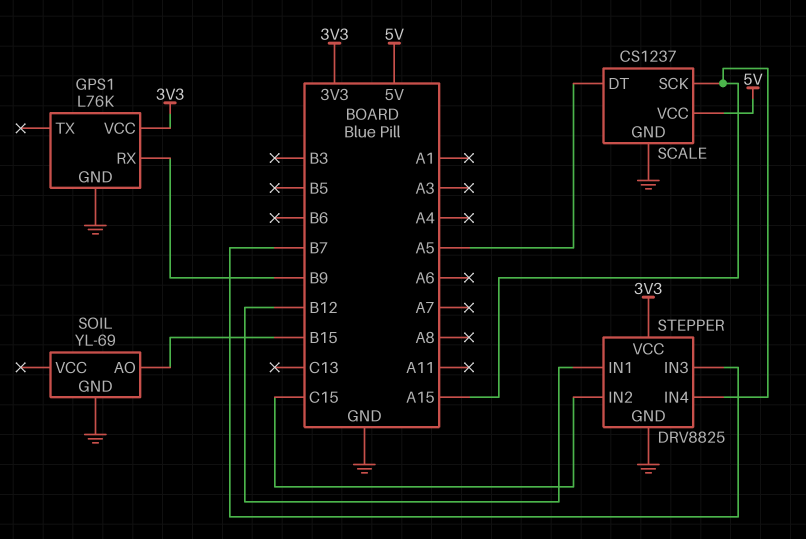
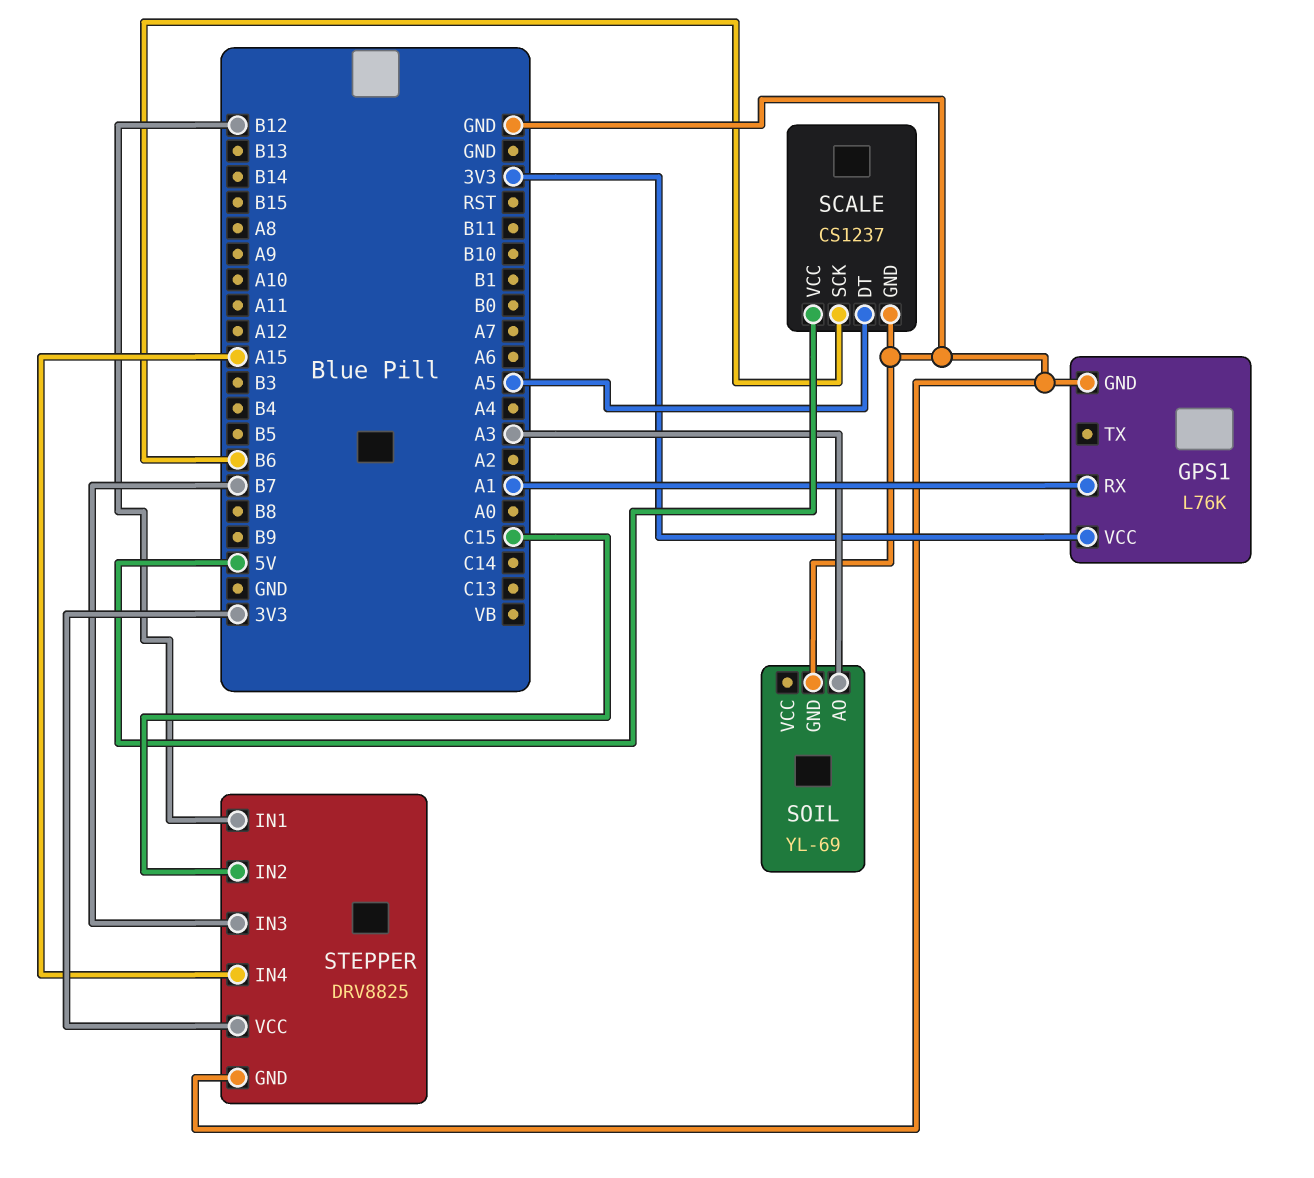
GPS1 pin RX: B9 -> A1
SCALE pin SCK: A15 -> B6
SOIL pin AO: B15 -> A3

